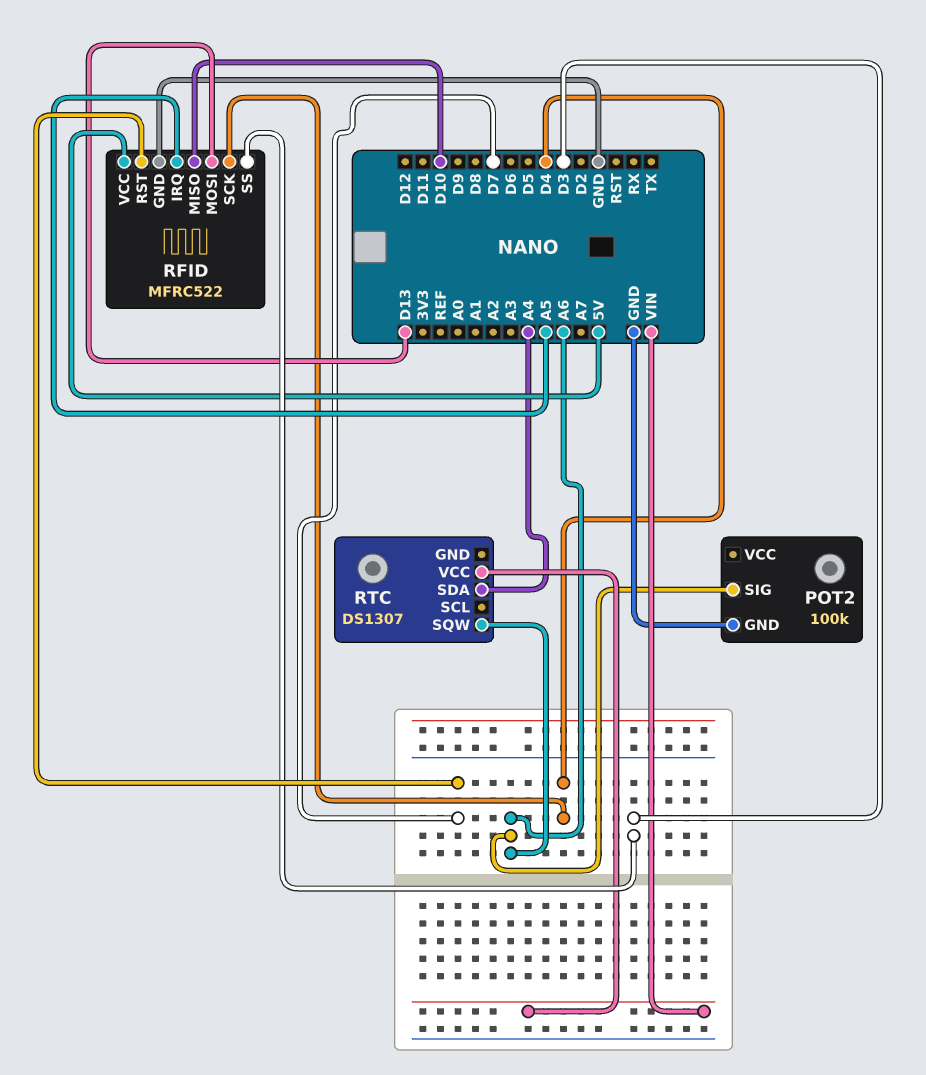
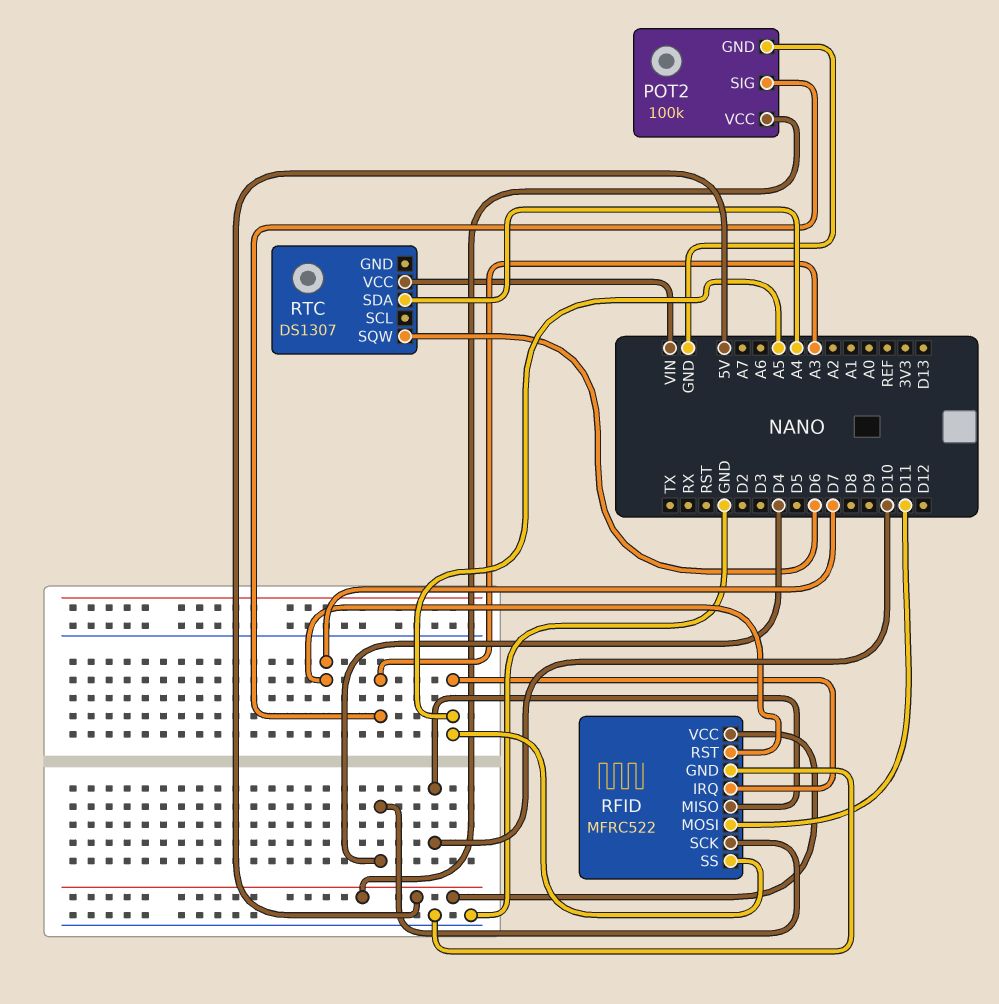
POT2 pin SIG: A6 -> A3
POT2 pin VCC: none -> 5V
RFID pin MOSI: D13 -> D11
RFID pin SS: D3 -> A5
RTC pin SQW: A6 -> D6

